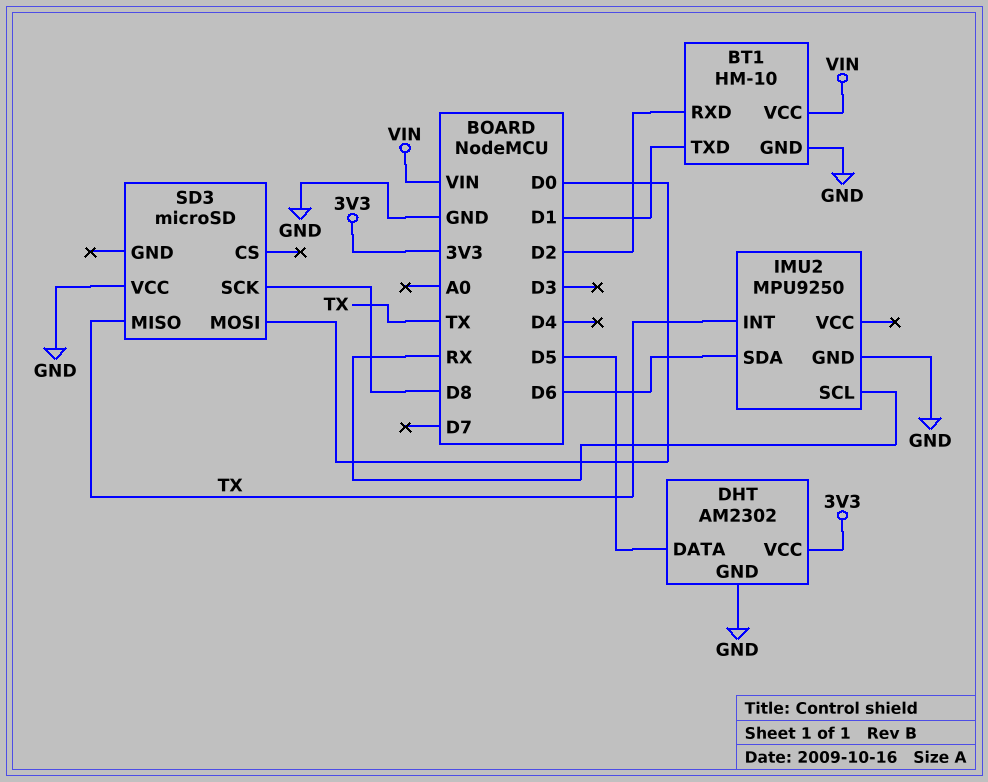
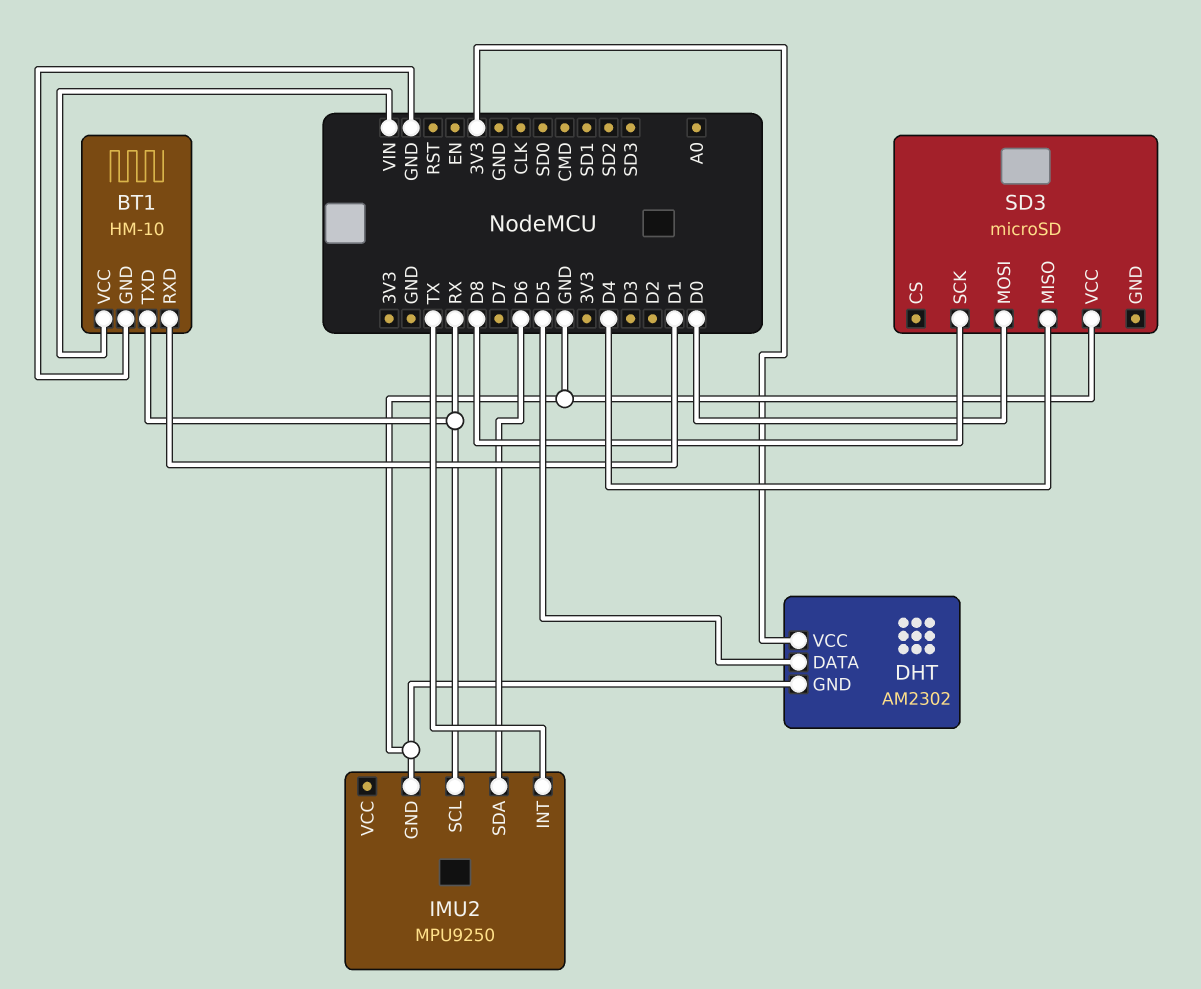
BT1 pin RXD: D2 -> D1
BT1 pin TXD: D1 -> RX
SD3 pin MISO: TX -> D4

